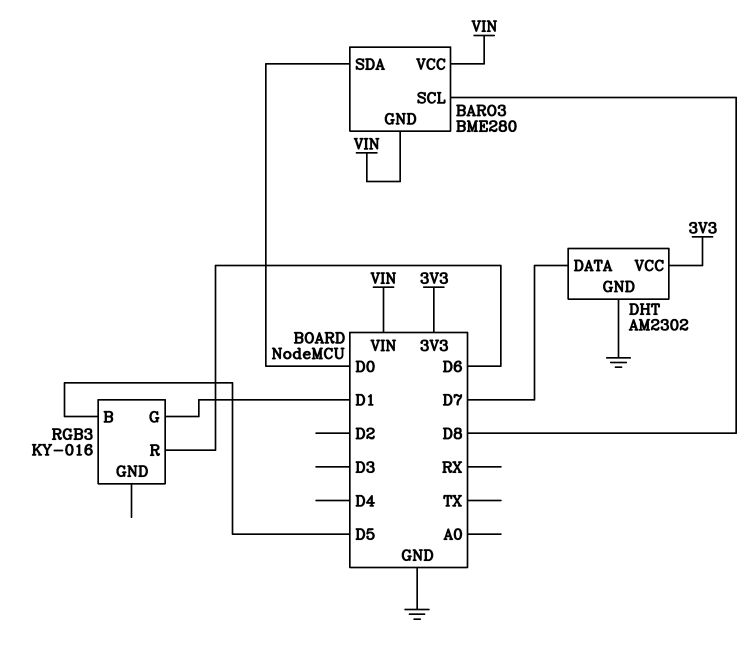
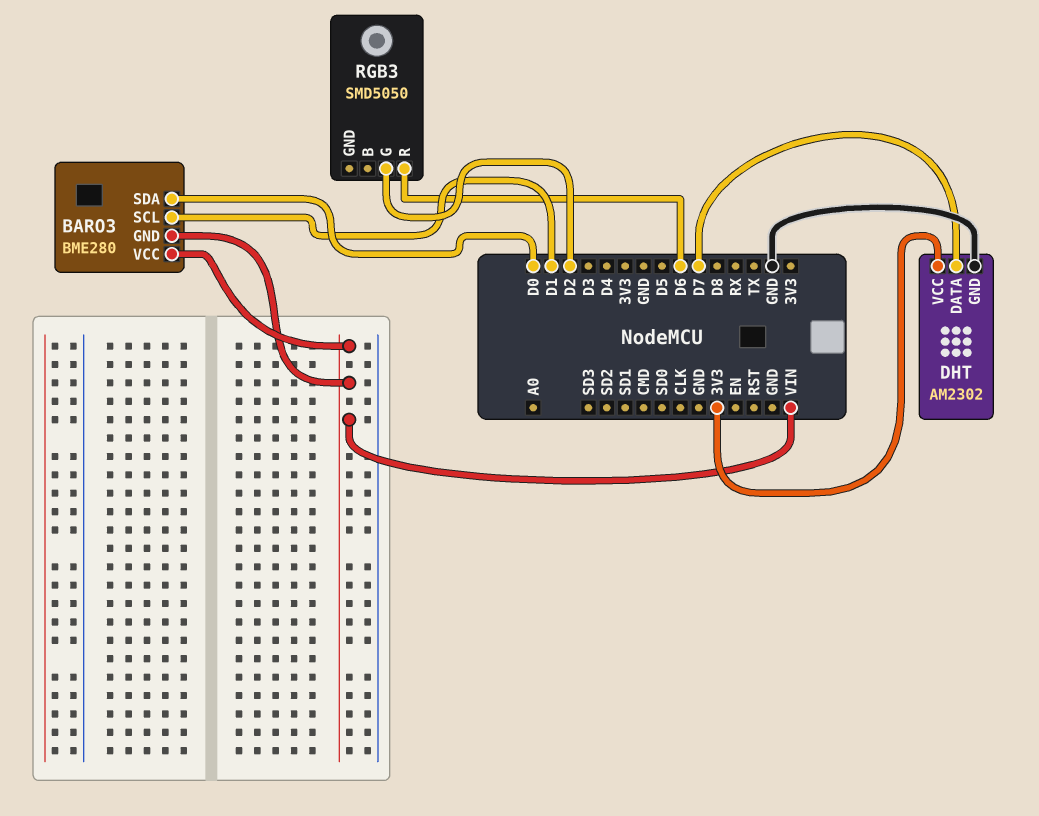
BARO3 pin SCL: D8 -> D1
RGB3: KY-016 -> SMD5050
RGB3 pin B: D5 -> none
RGB3 pin G: D1 -> D2

